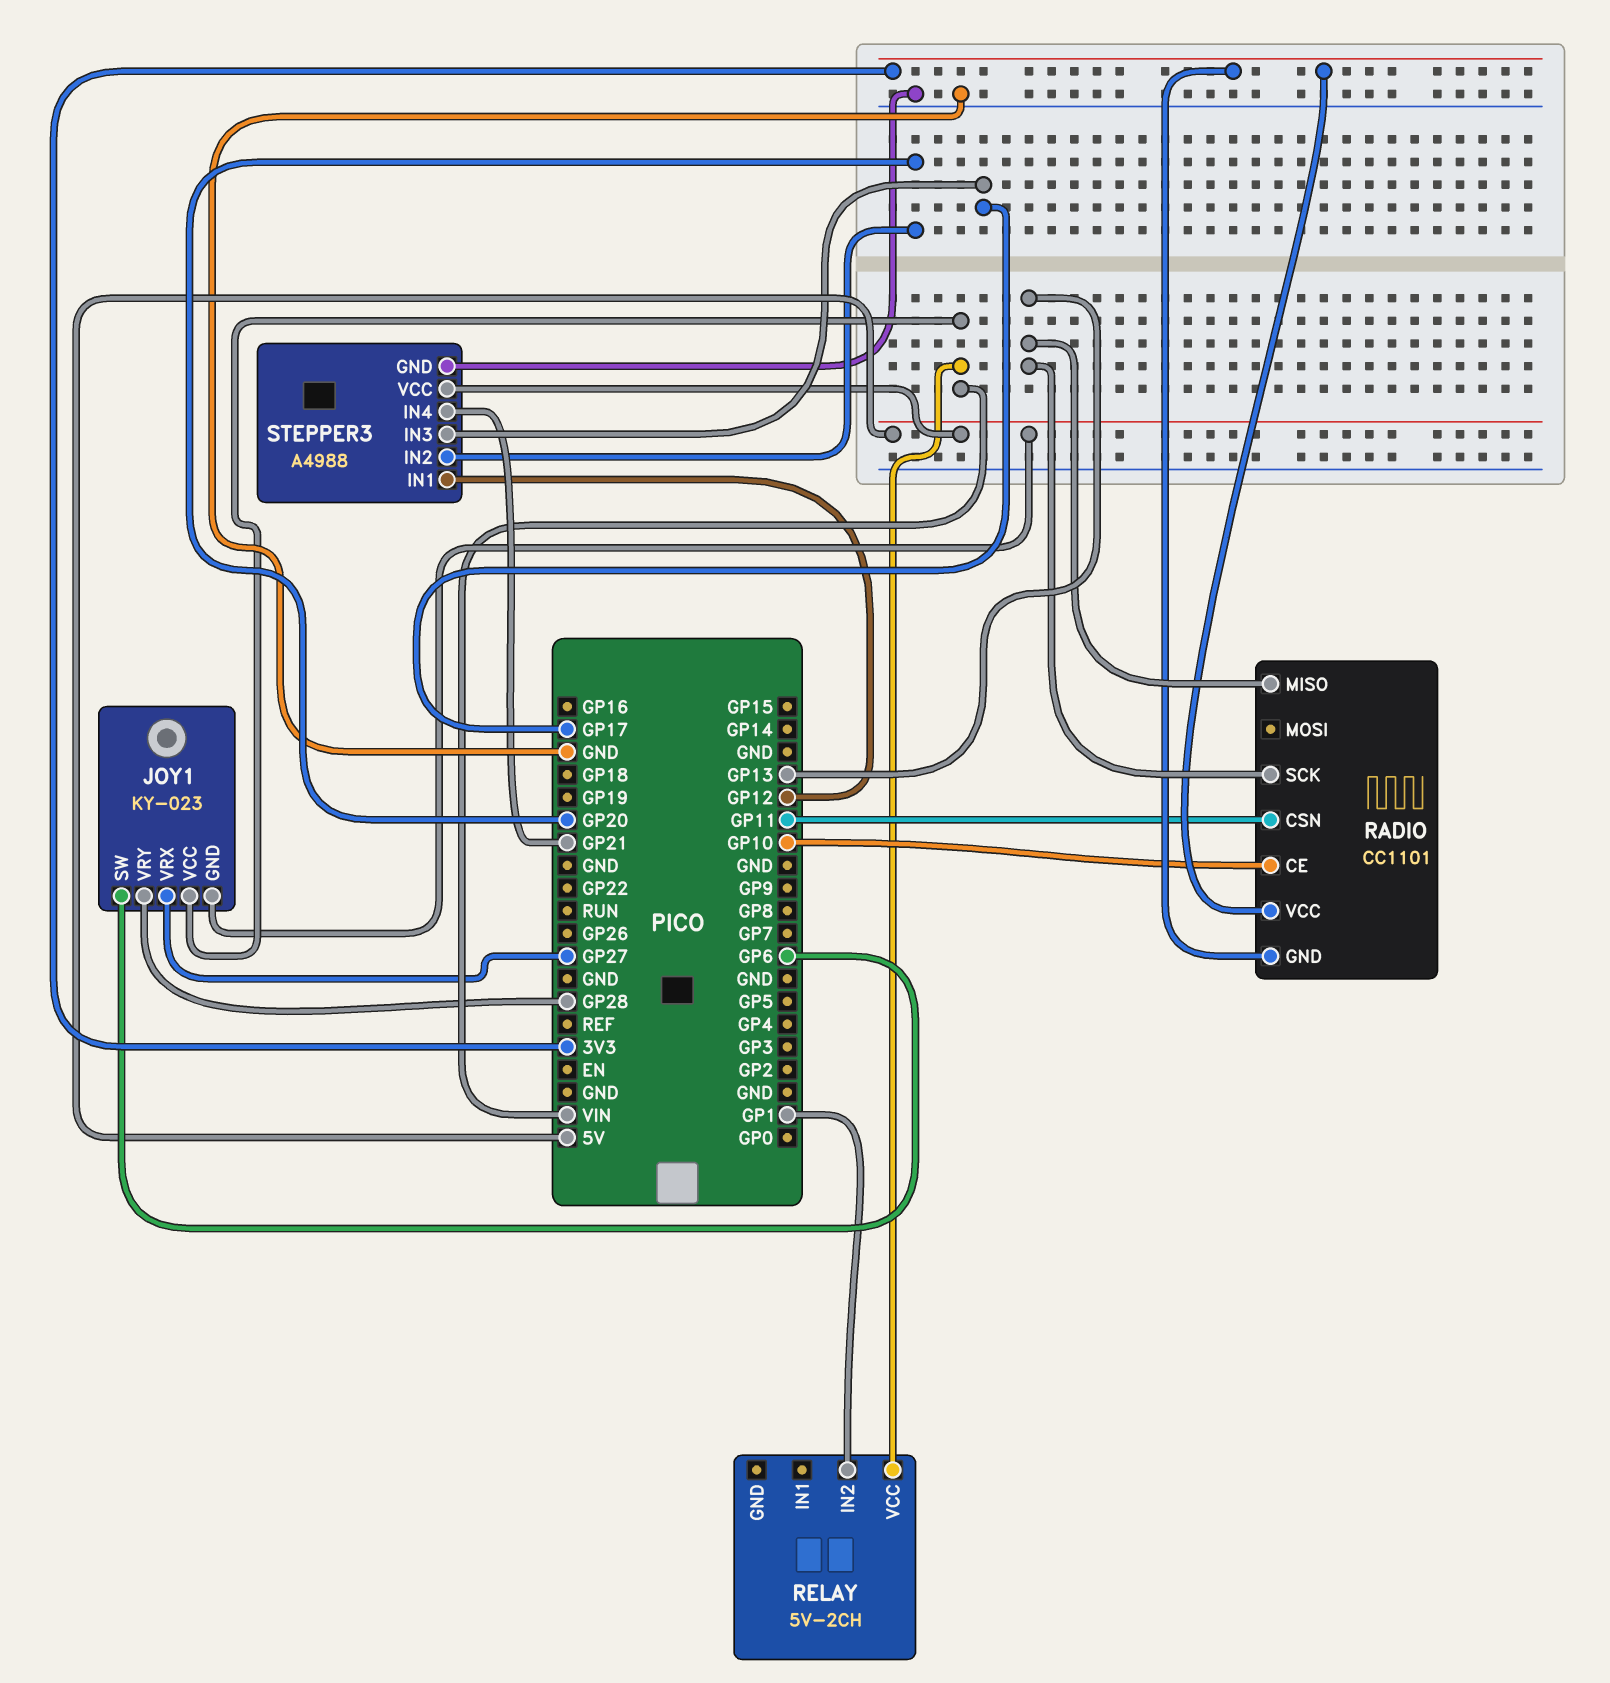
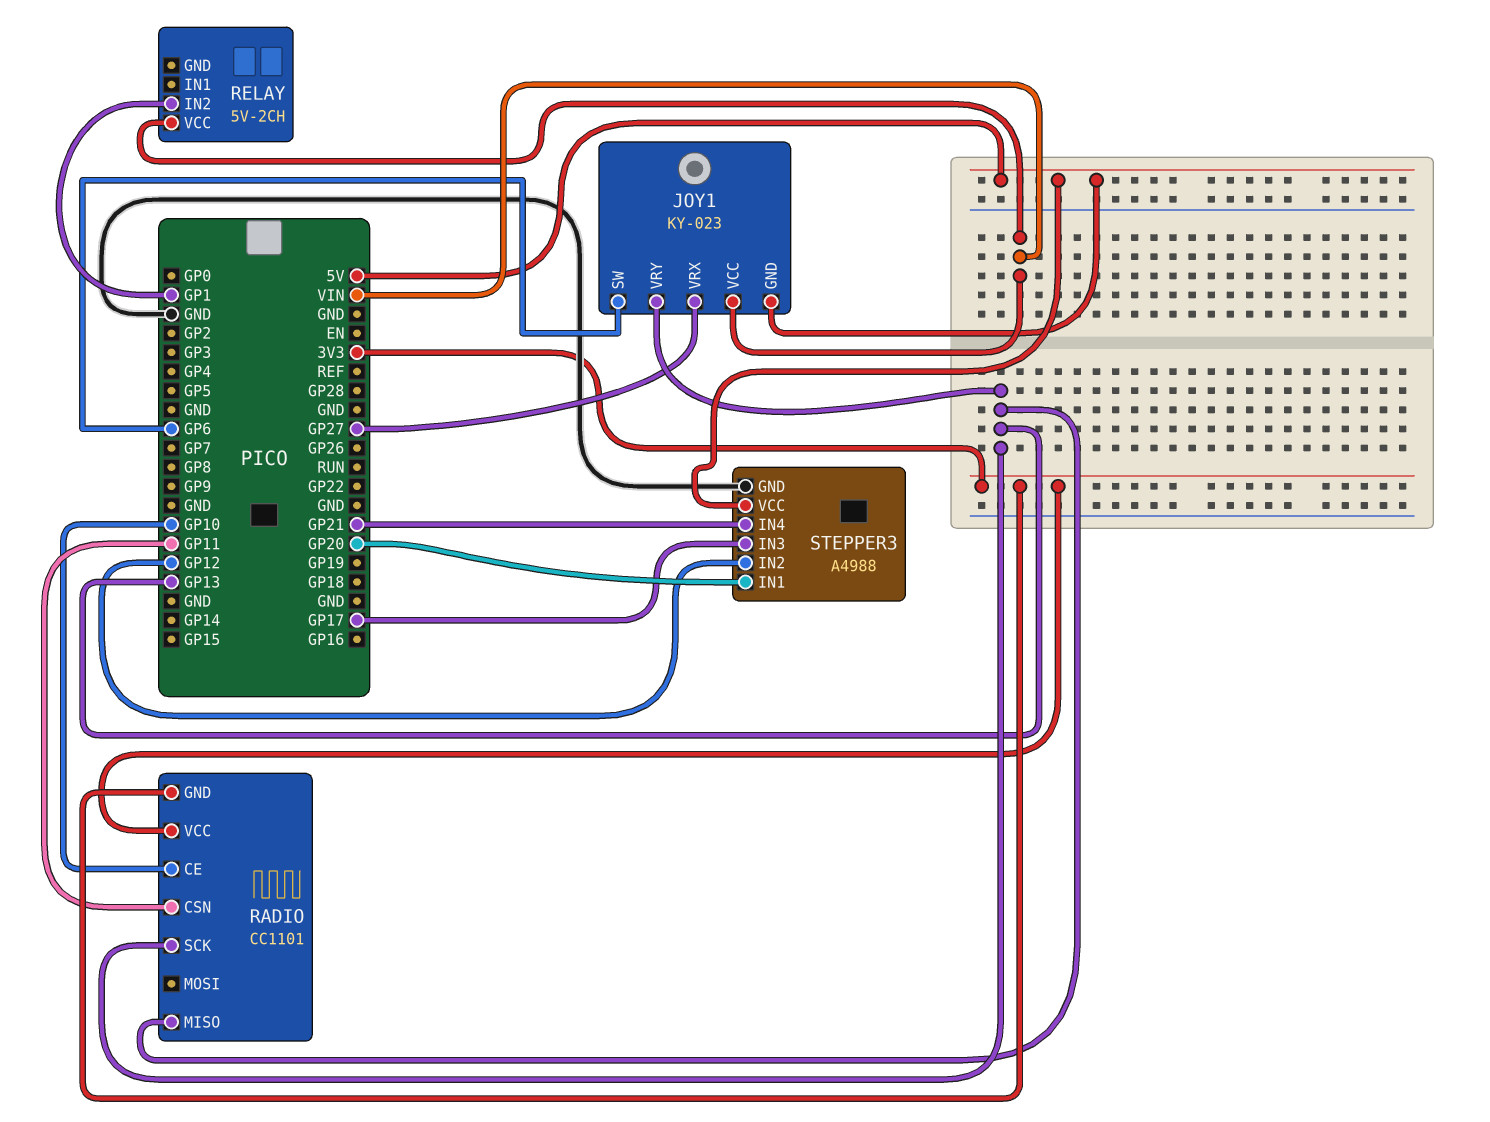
JOY1 pin VRY: GP28 -> GP13
STEPPER3 pin IN1: GP12 -> GP20
STEPPER3 pin IN2: GP20 -> GP12

